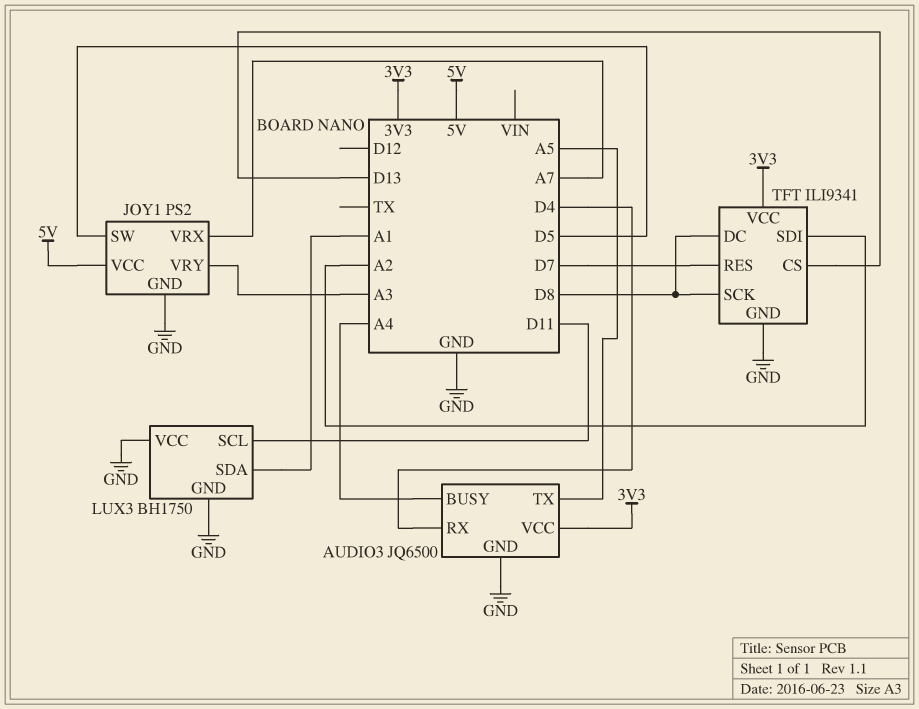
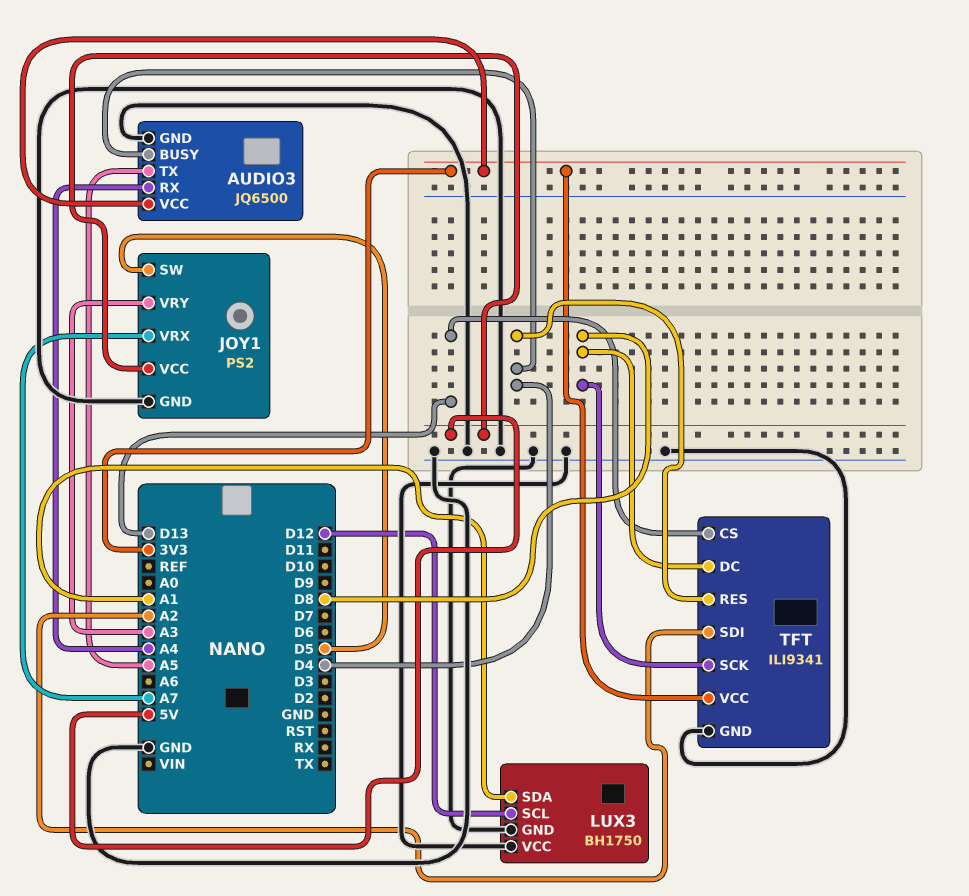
AUDIO3 pin BUSY: A4 -> D4
AUDIO3 pin RX: D4 -> A4
LUX3 pin SCL: D11 -> D12
TFT pin RES: D7 -> D4

